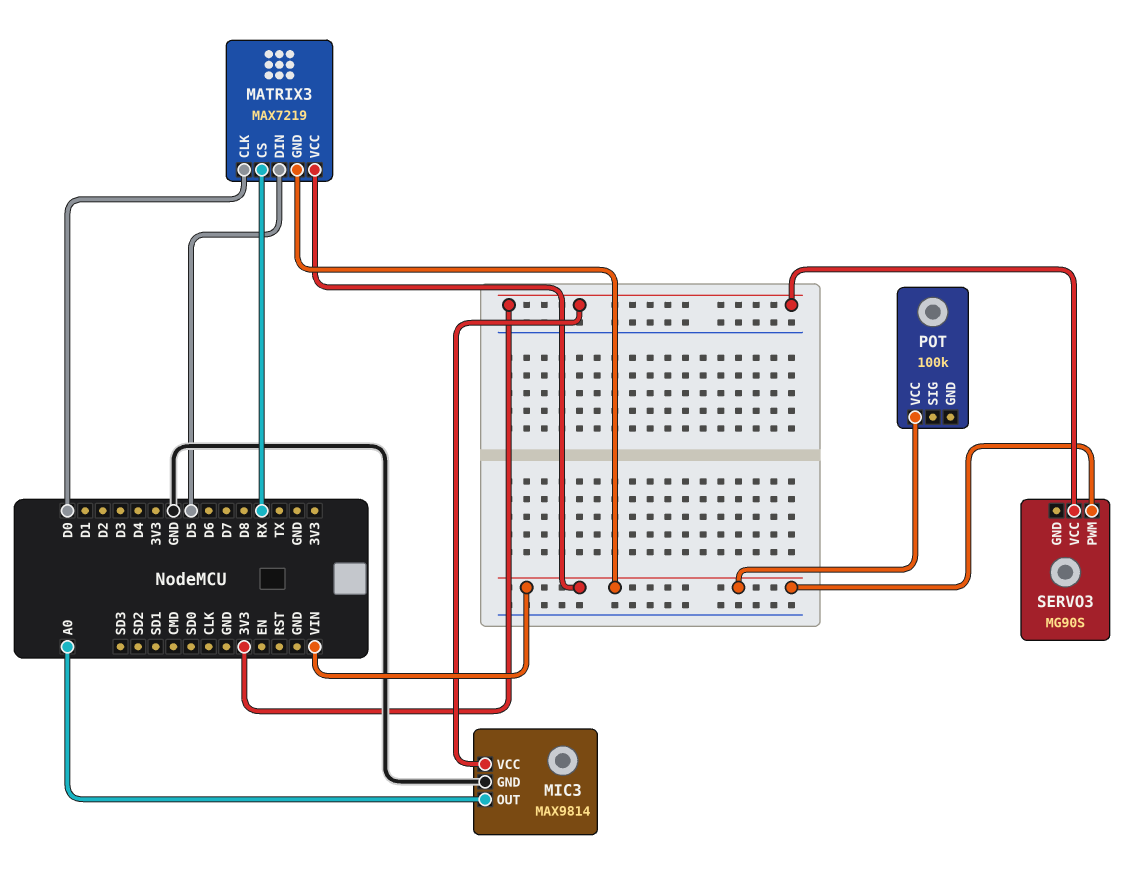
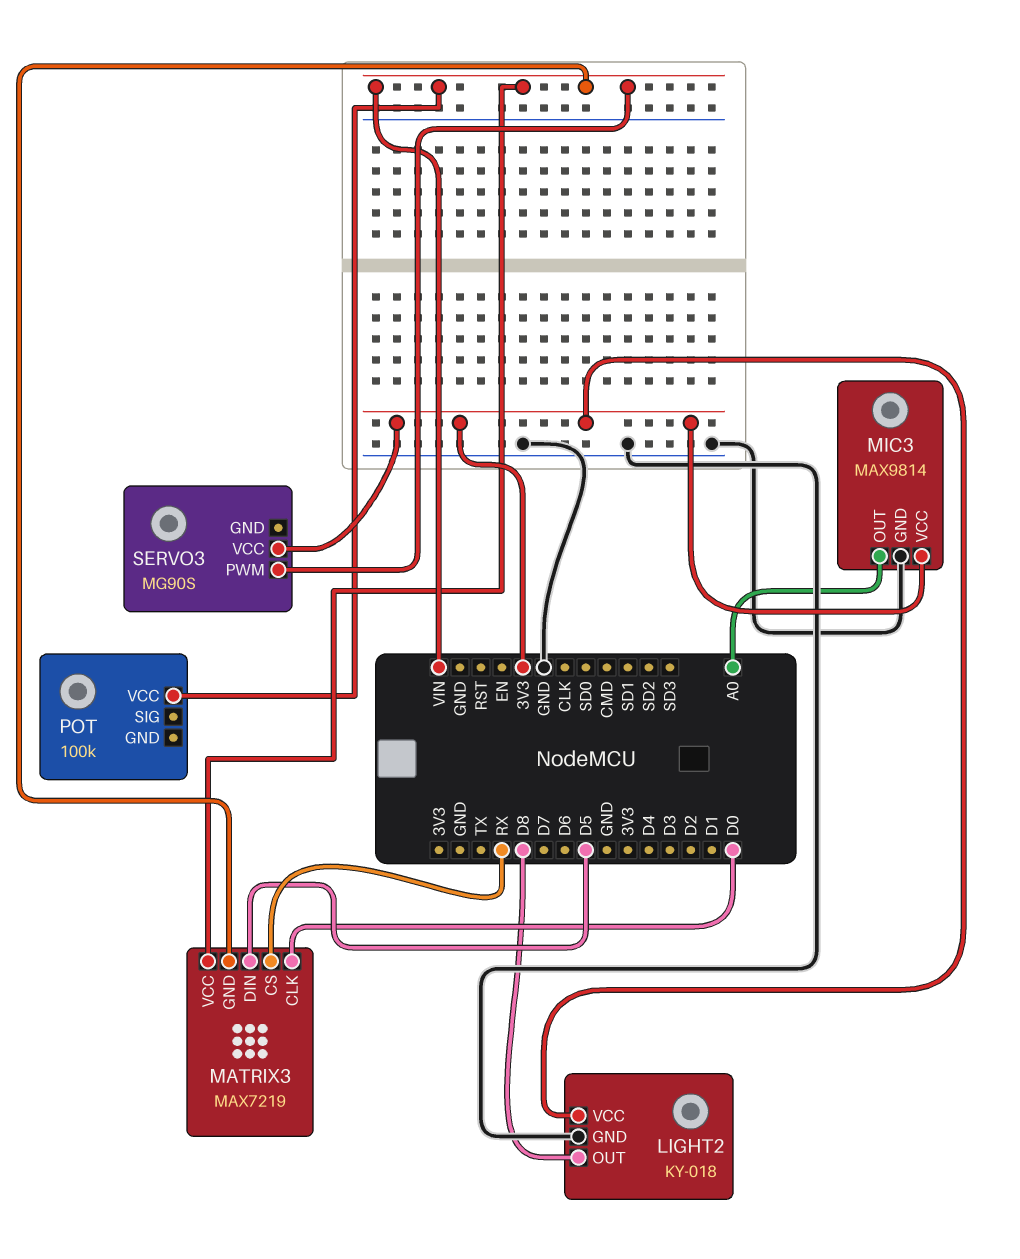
LIGHT2: none -> KY-018
LIGHT2 pin GND: none -> GND
LIGHT2 pin OUT: none -> D8
LIGHT2 pin VCC: none -> 3V3

